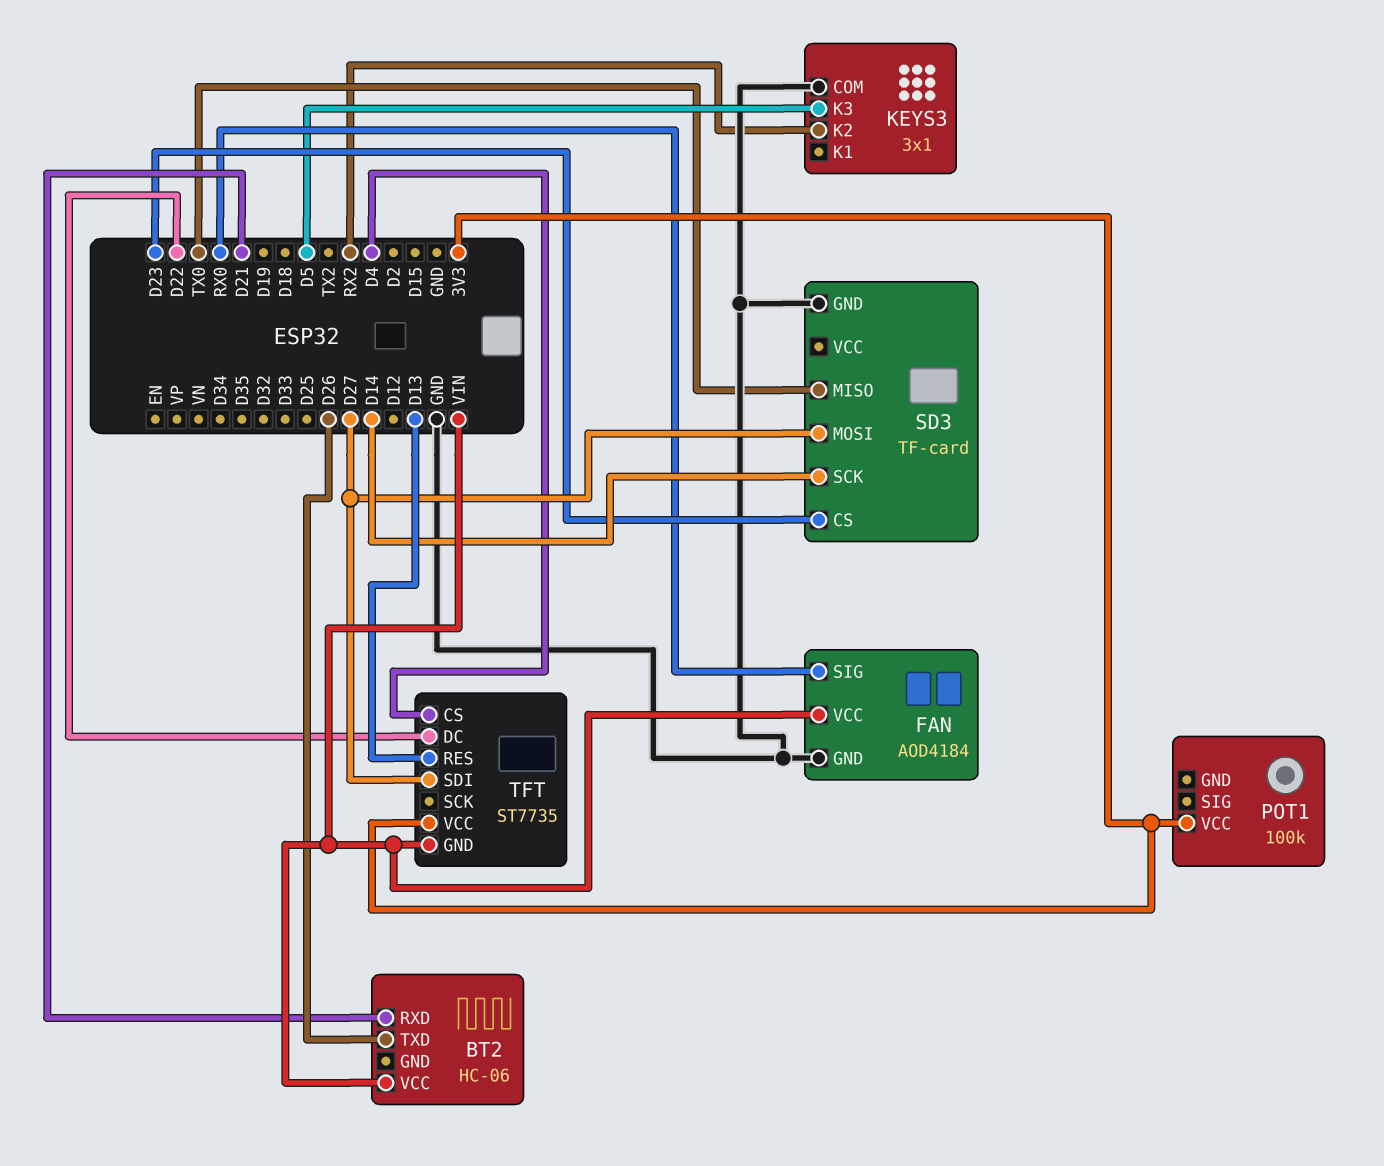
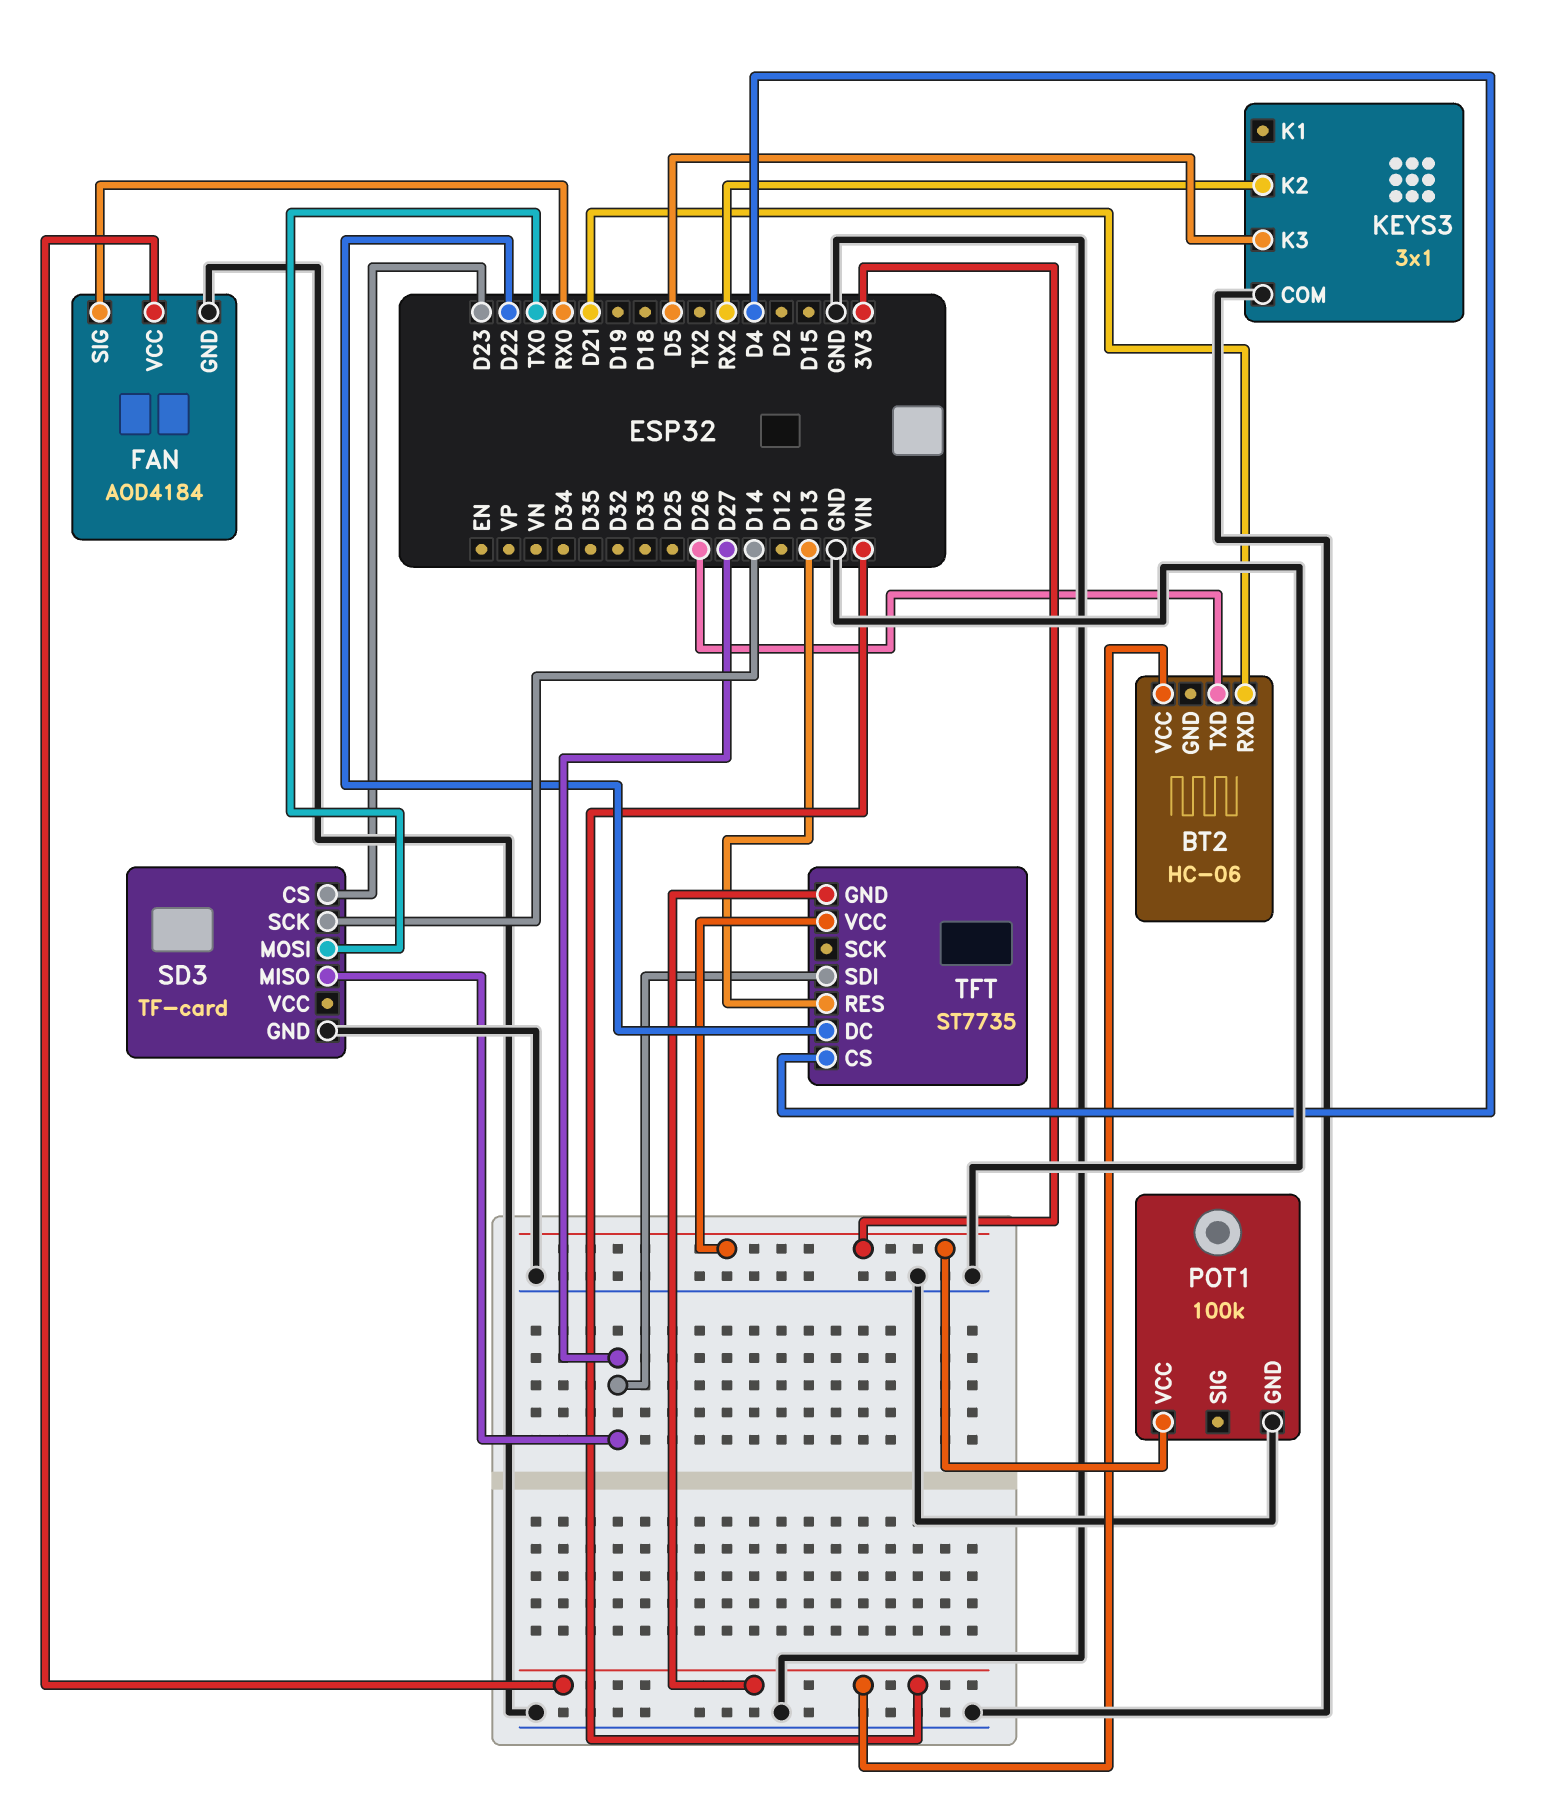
POT1 pin GND: none -> GND
SD3 pin MISO: TX0 -> D27
SD3 pin MOSI: D27 -> TX0

